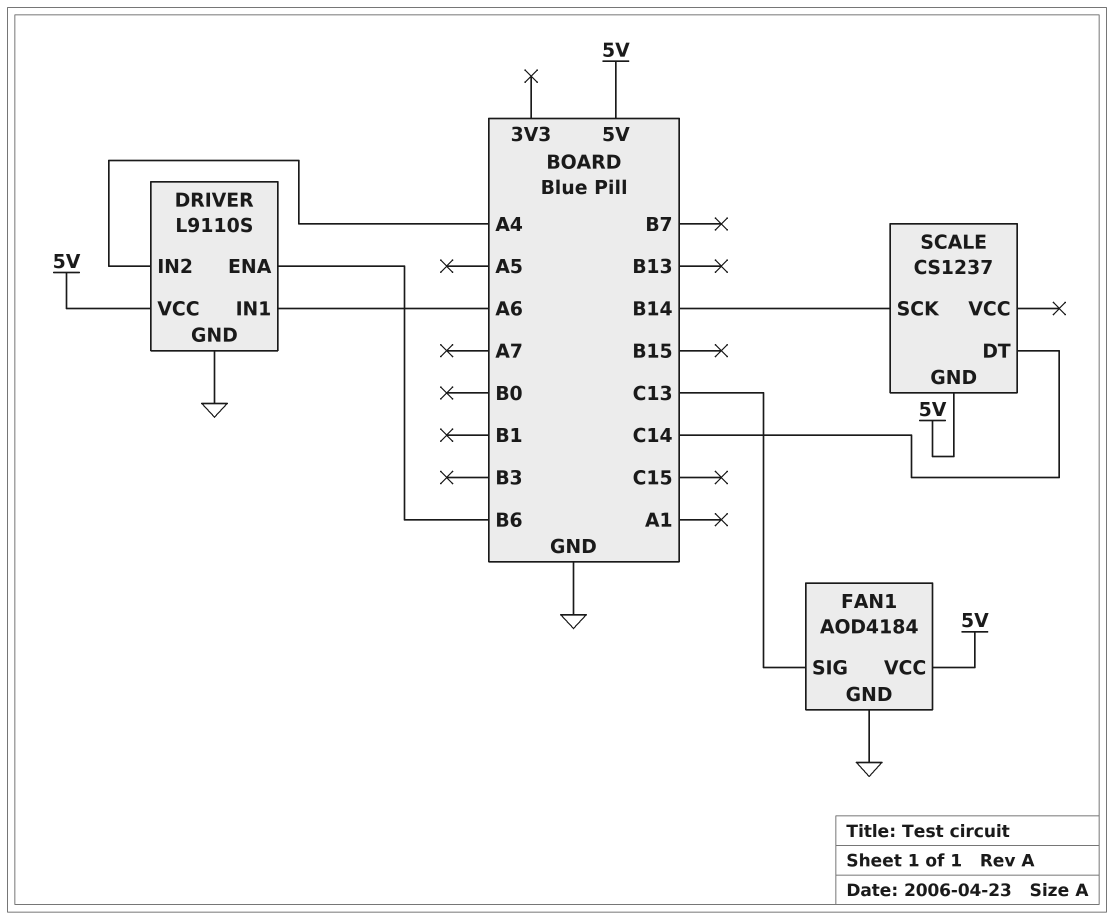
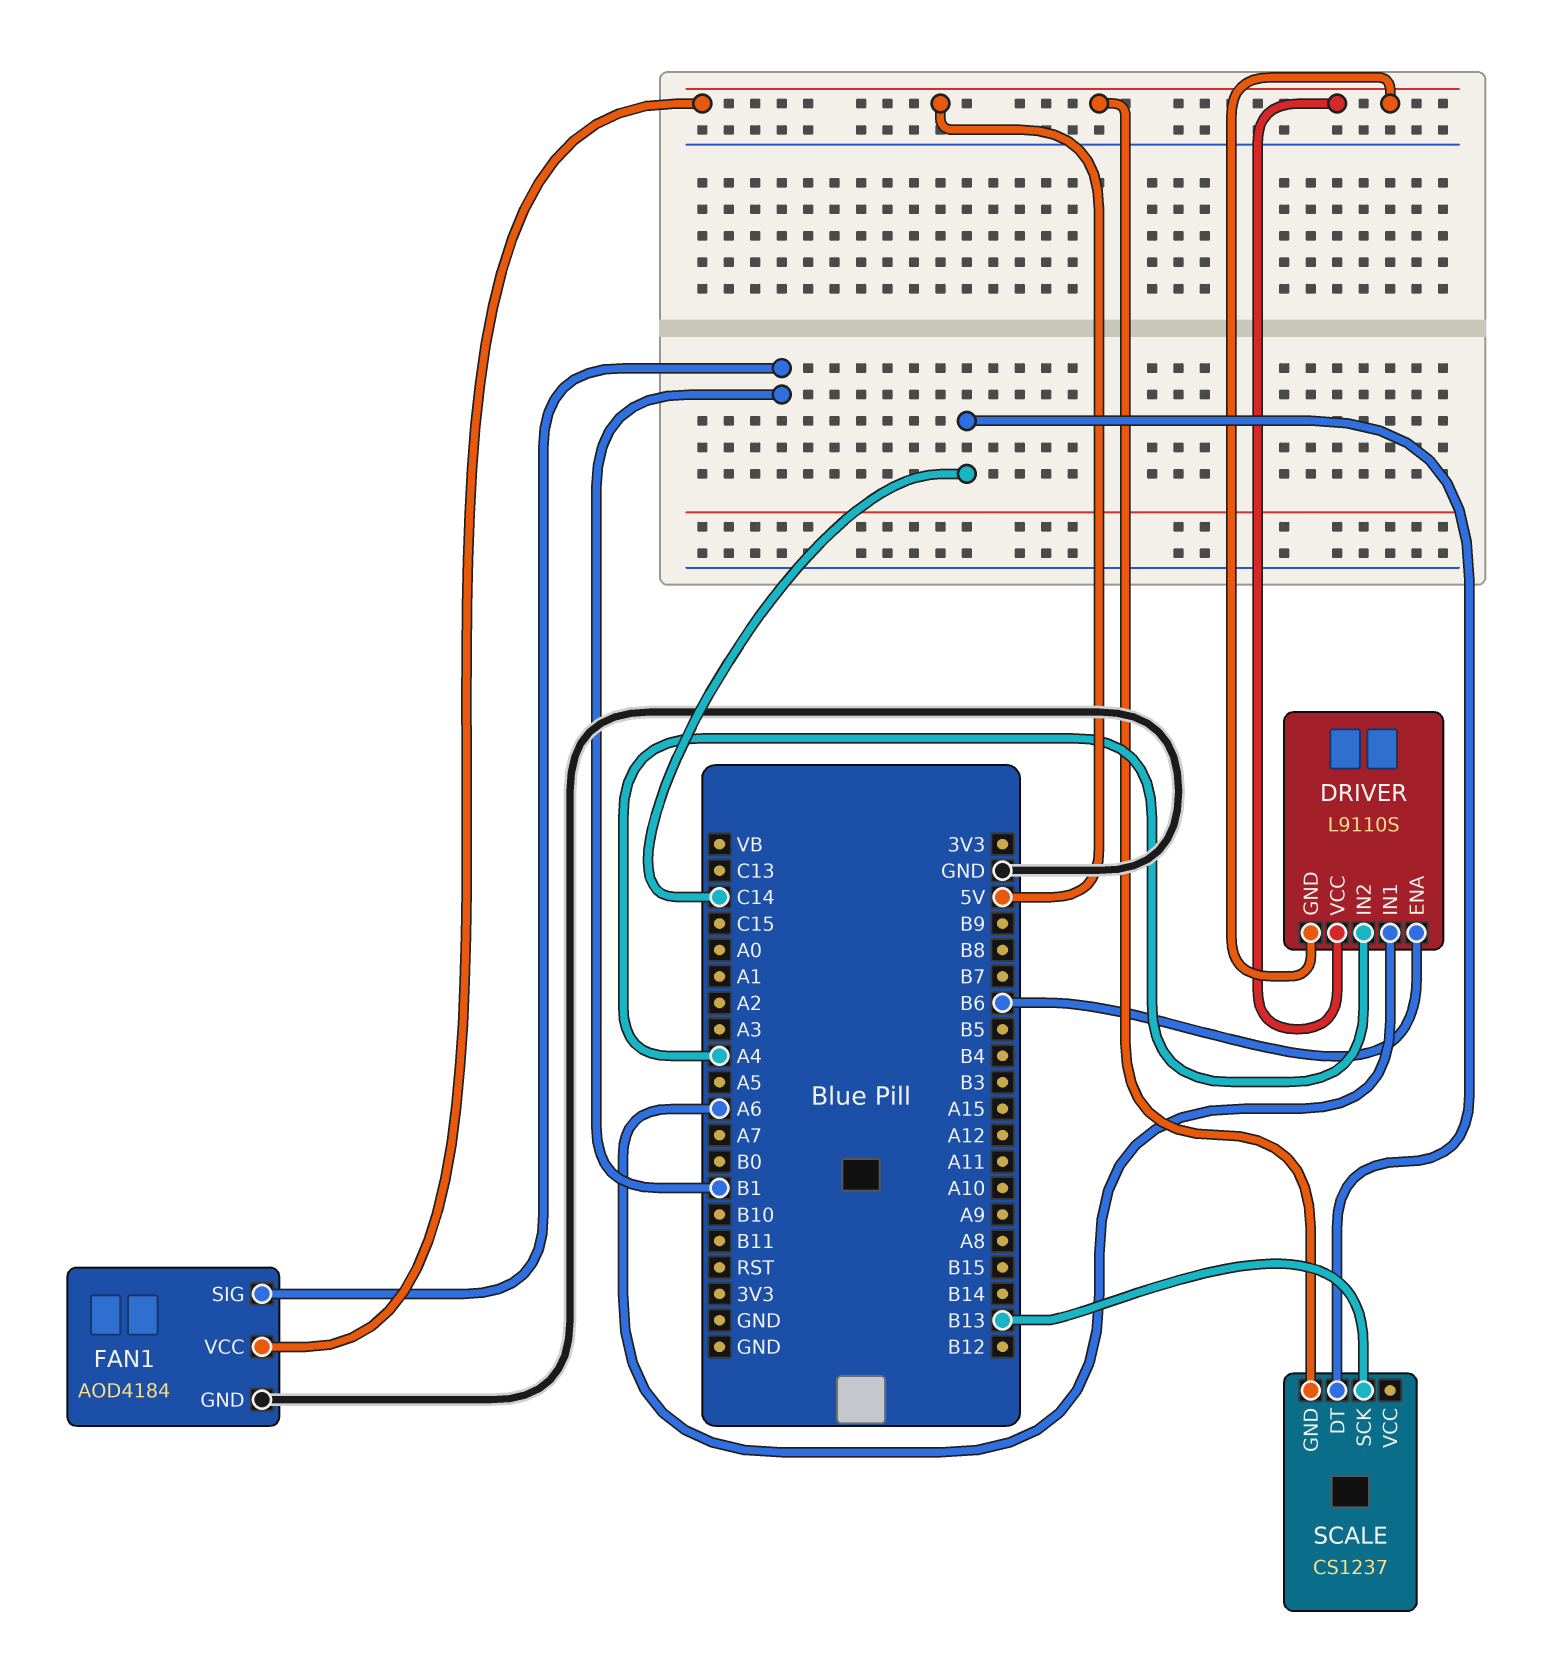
DRIVER pin GND: GND -> 5V
FAN1 pin SIG: C13 -> B1
SCALE pin SCK: B14 -> B13

